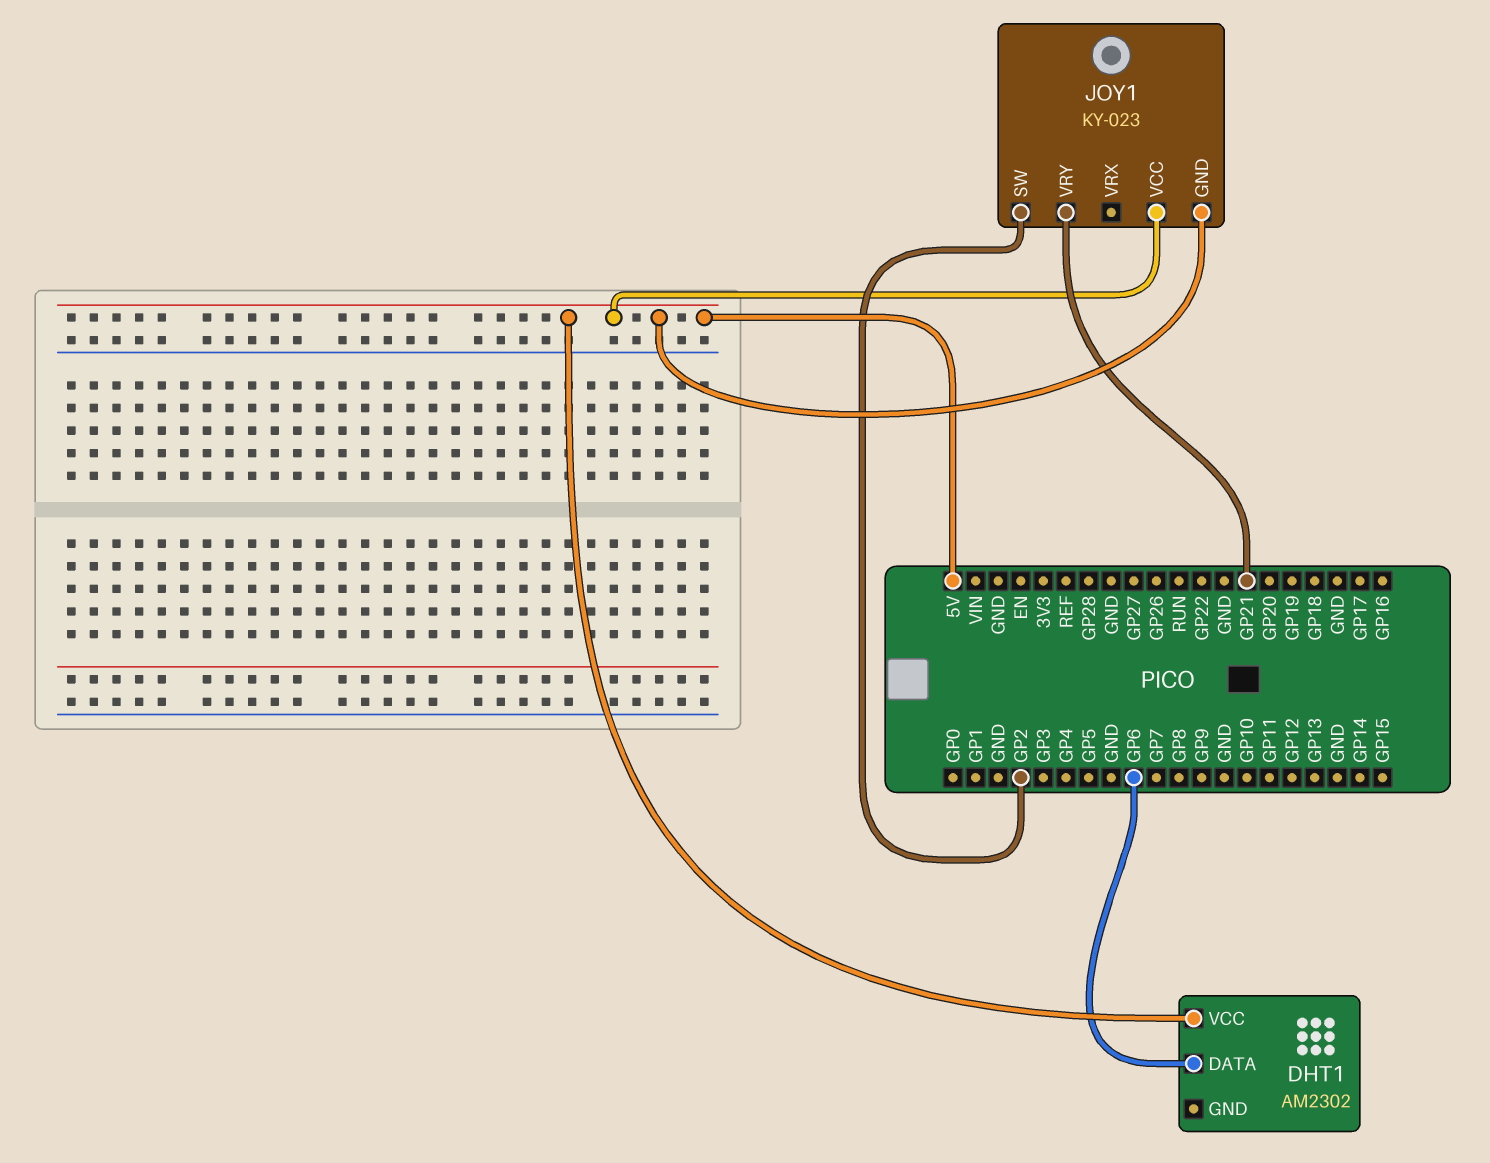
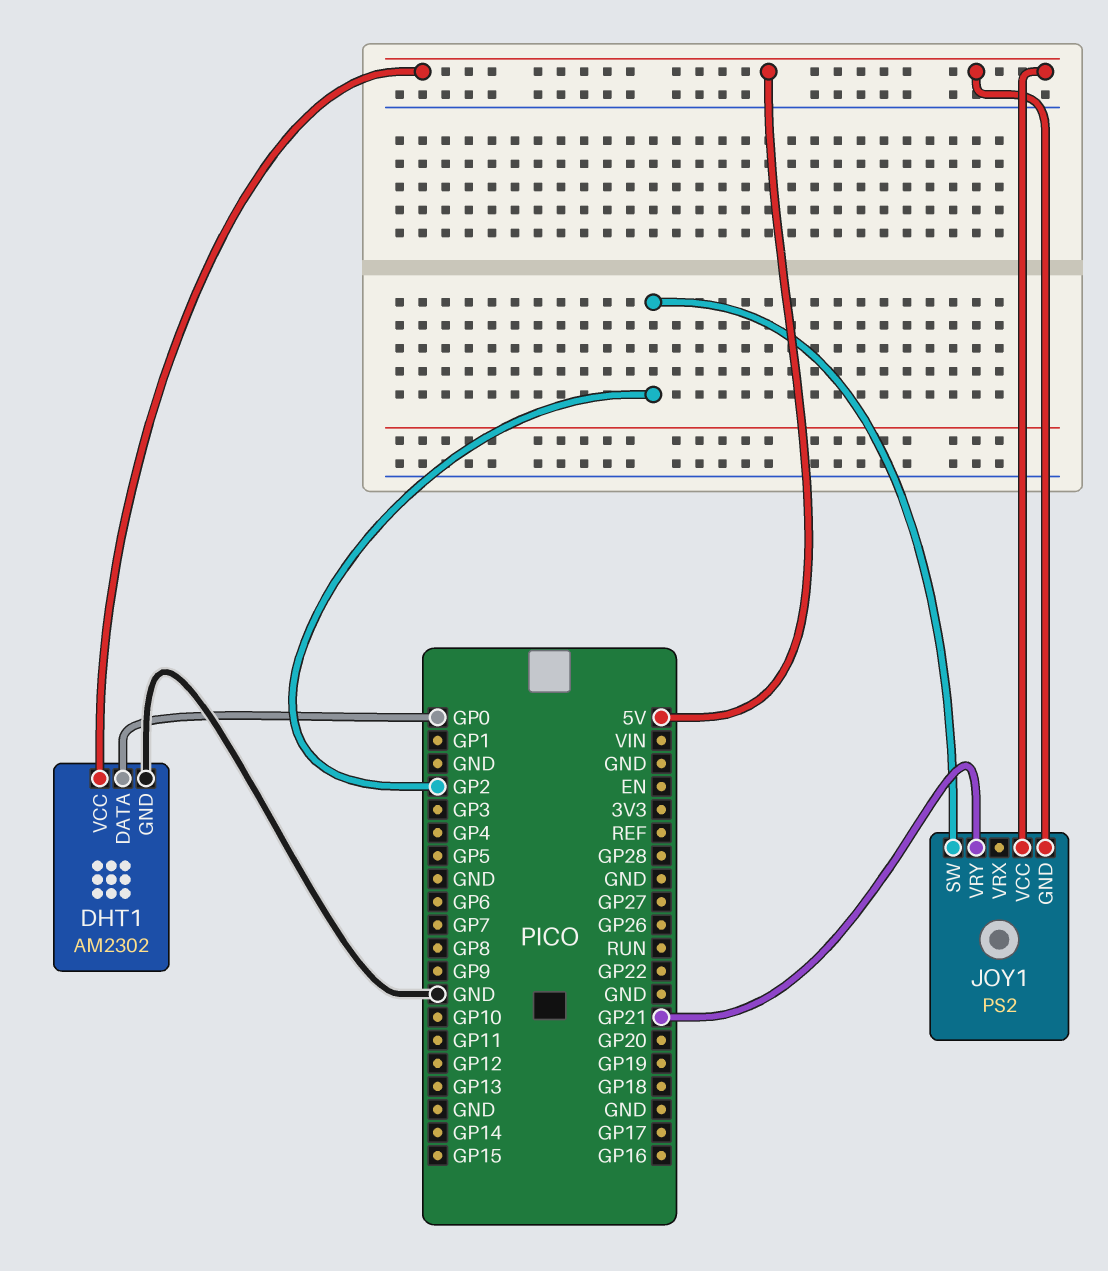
DHT1 pin DATA: GP6 -> GP0
DHT1 pin GND: none -> GND
JOY1: KY-023 -> PS2

